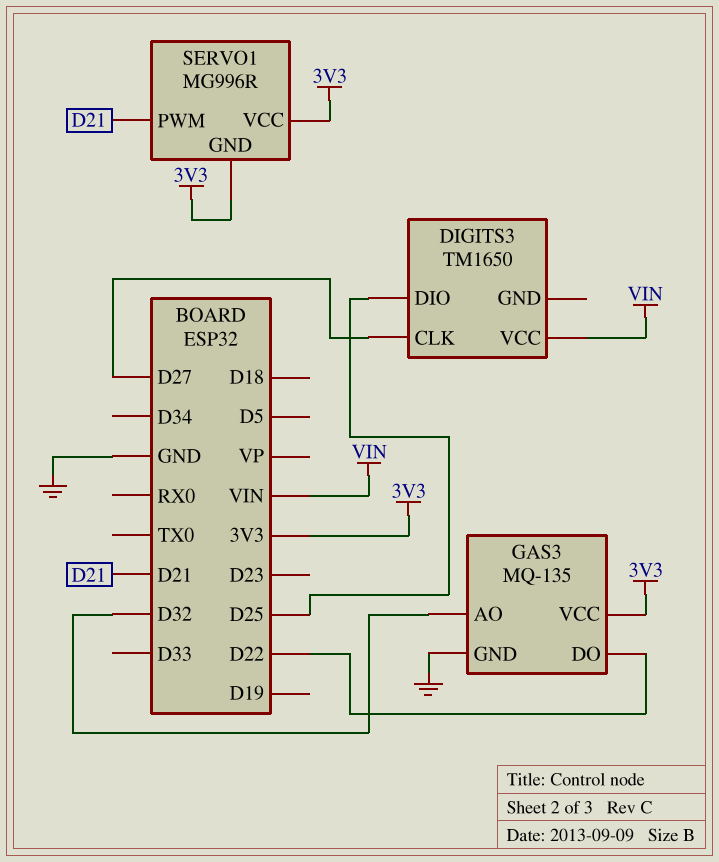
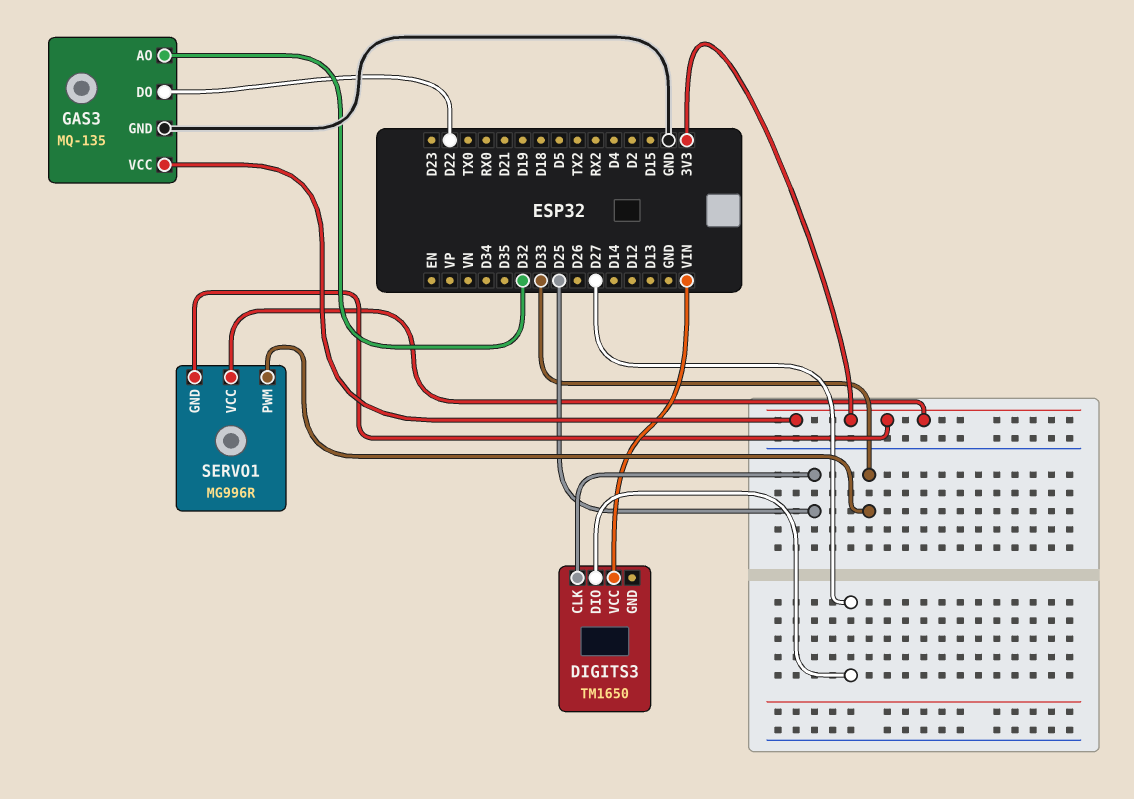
DIGITS3 pin CLK: D27 -> D25
DIGITS3 pin DIO: D25 -> D27
SERVO1 pin PWM: D21 -> D33

